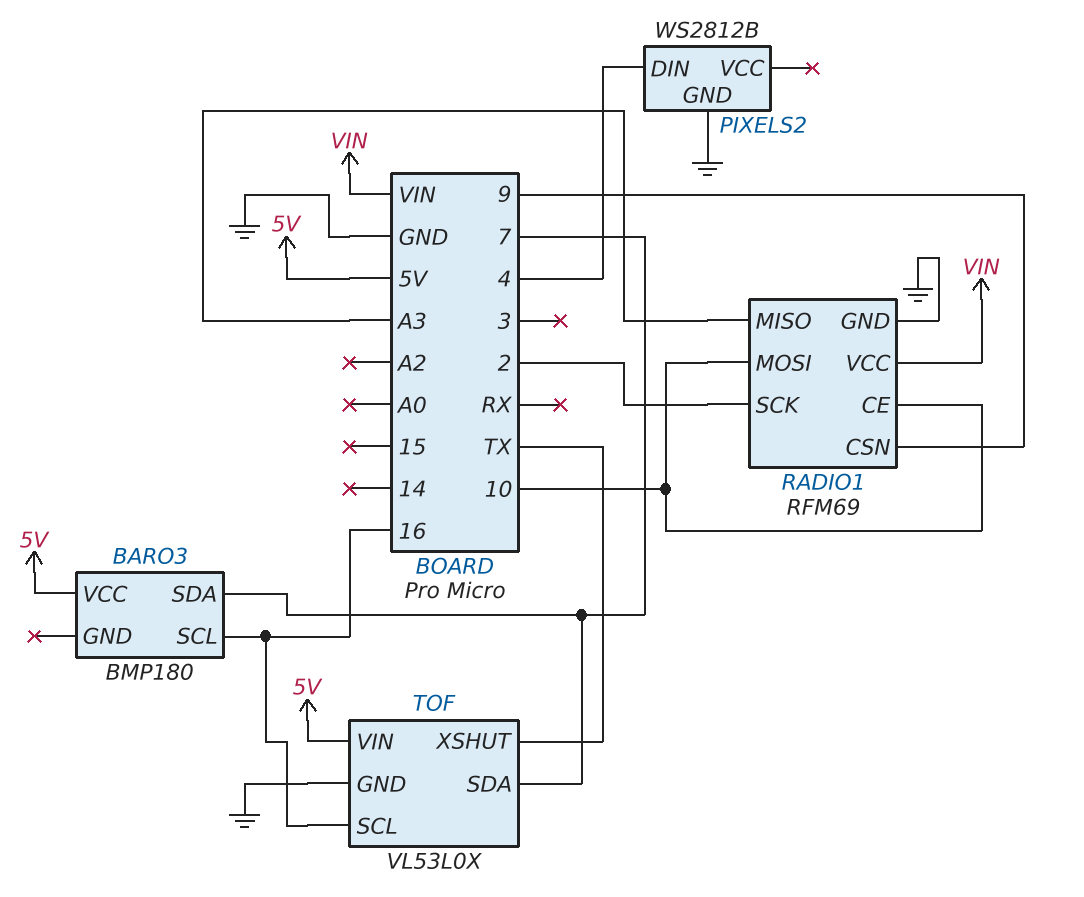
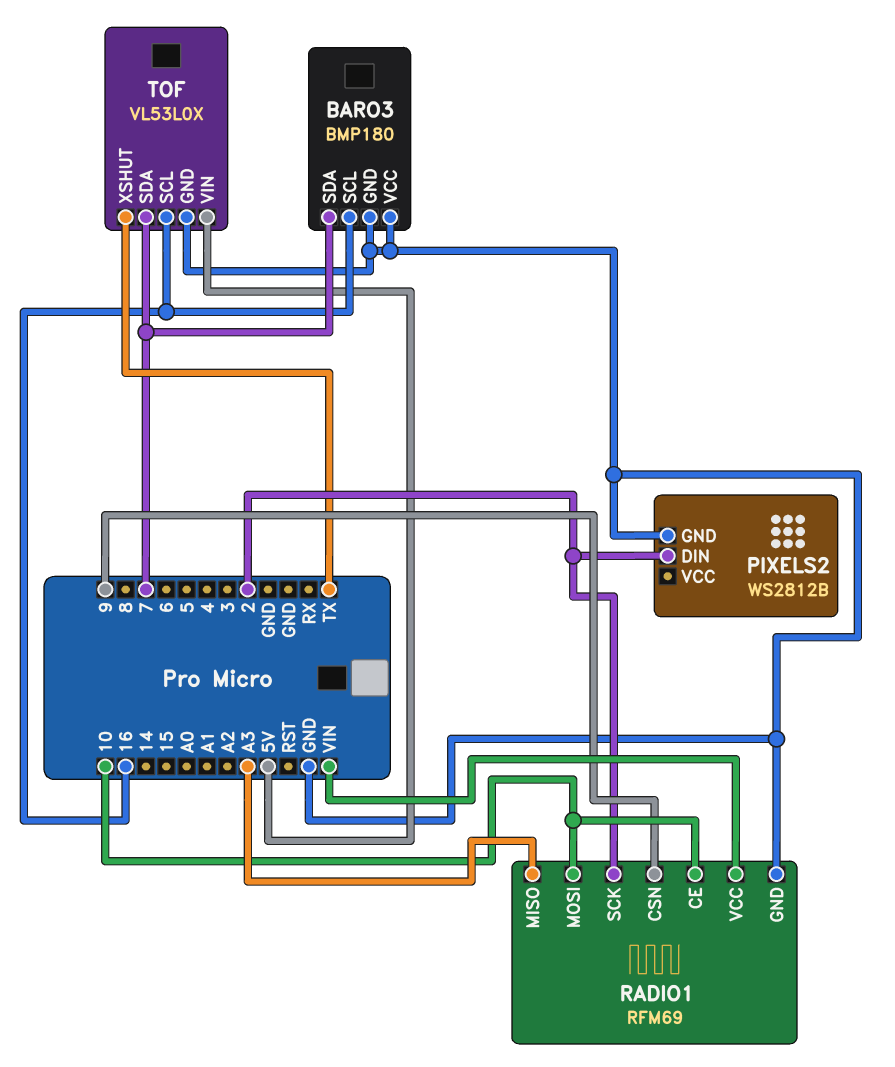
BARO3 pin GND: none -> GND
BARO3 pin VCC: 5V -> GND
PIXELS2 pin DIN: 4 -> 2

